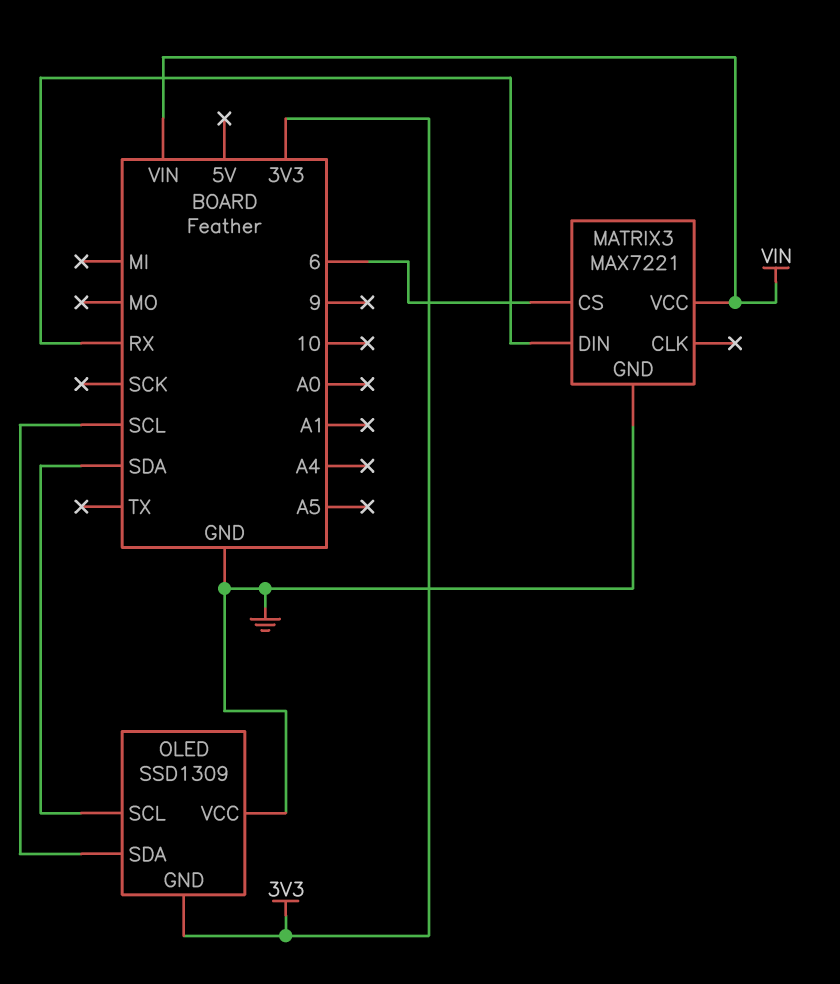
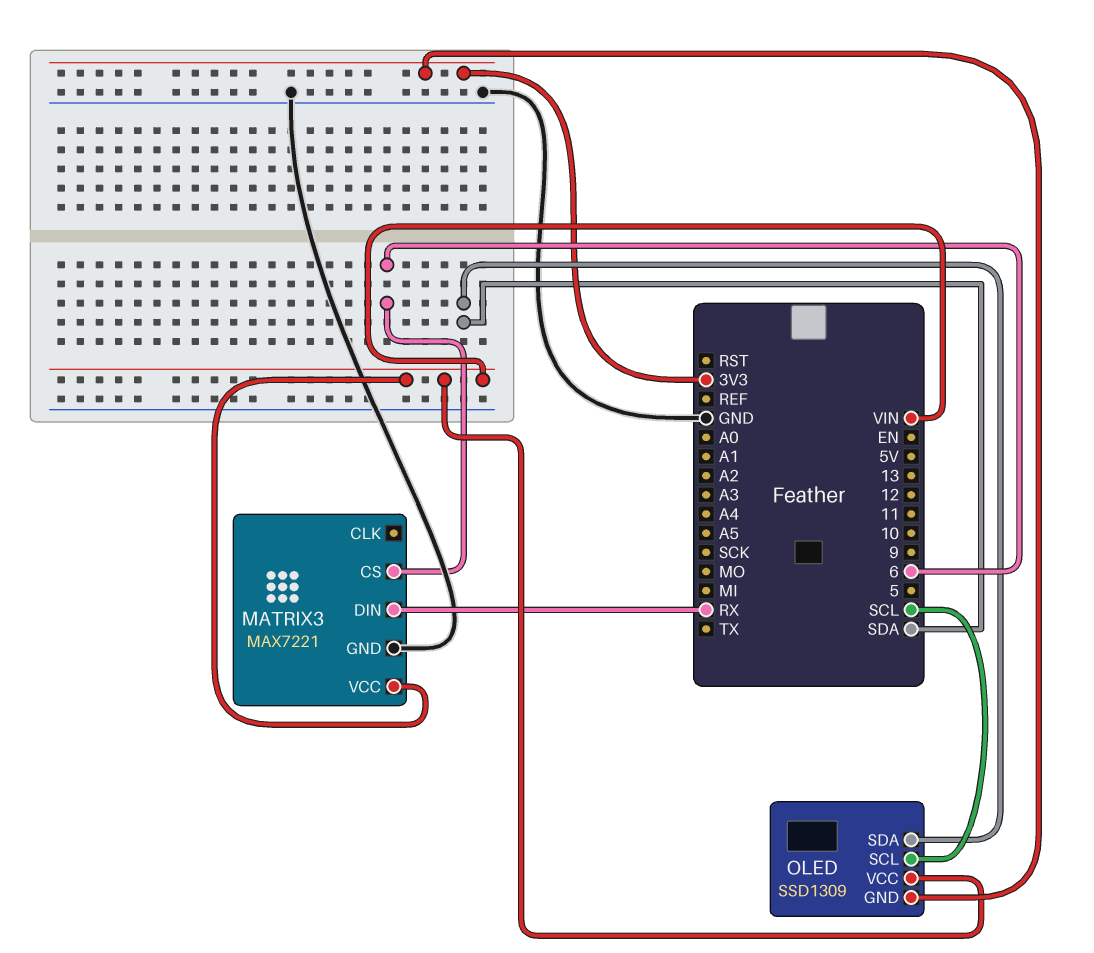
OLED pin SCL: SDA -> SCL
OLED pin SDA: SCL -> SDA
OLED pin VCC: GND -> VIN

